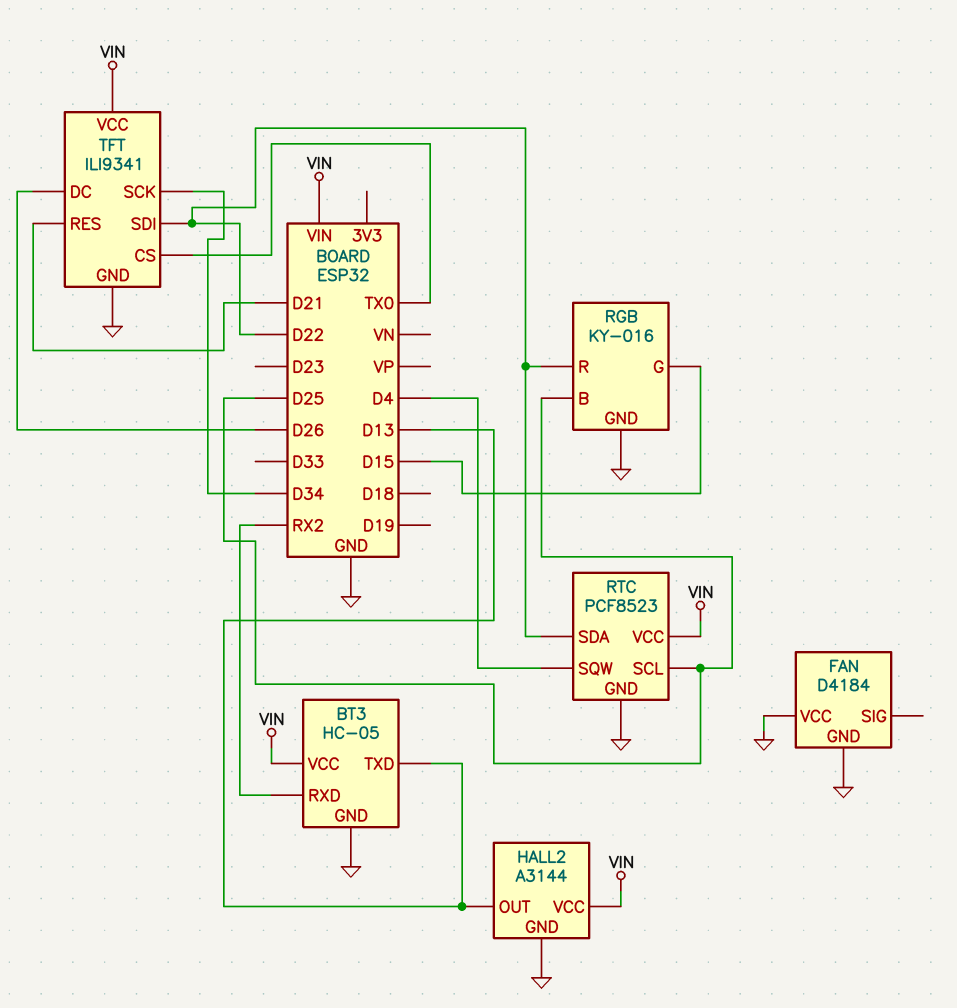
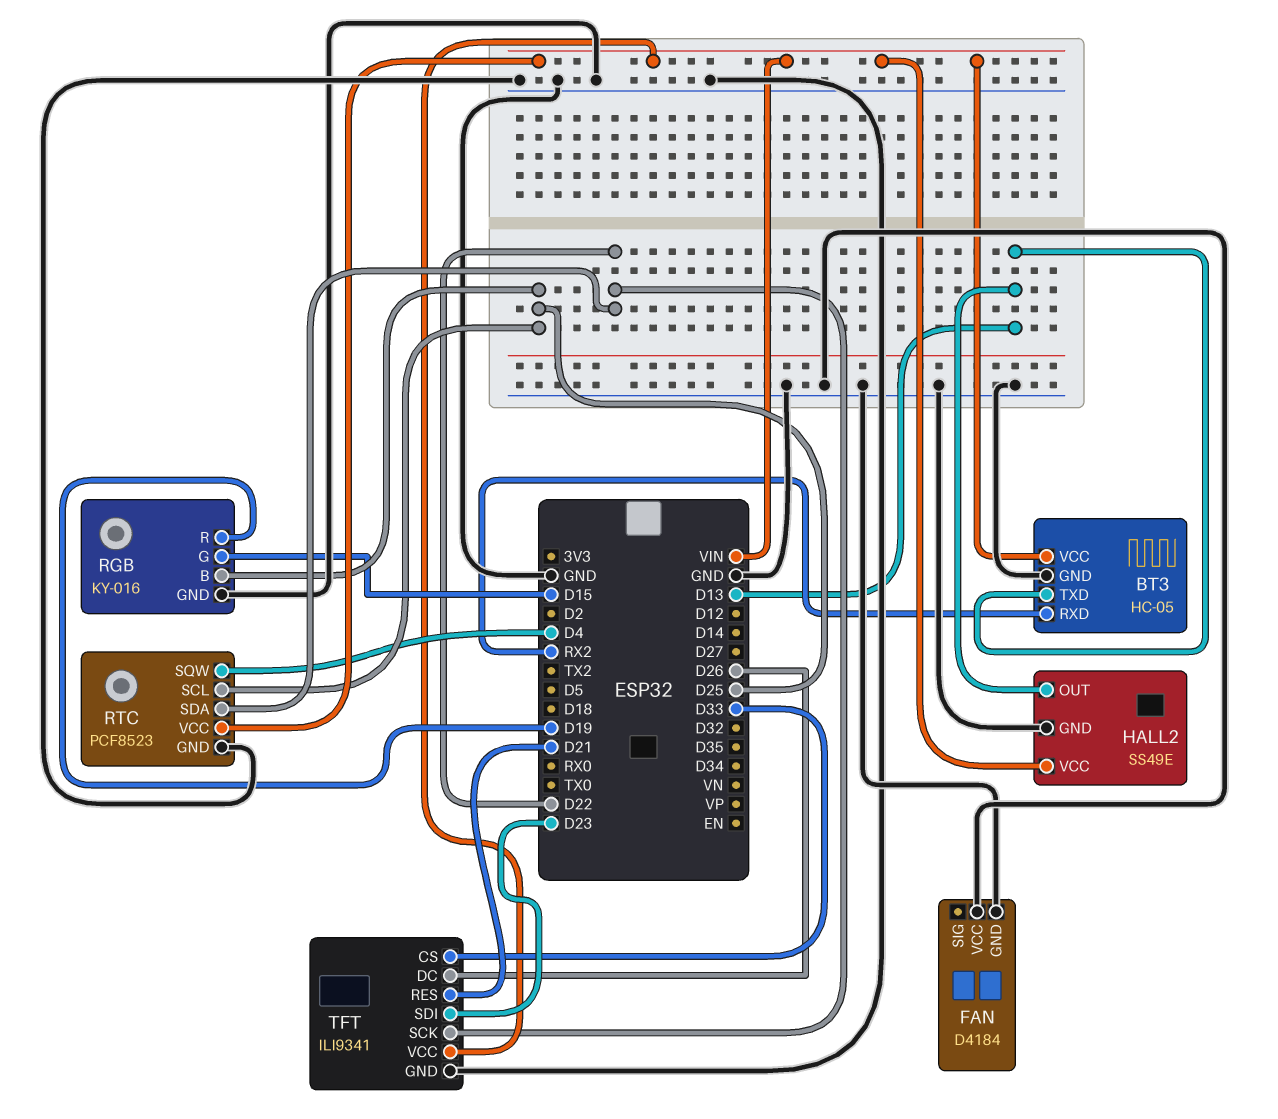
HALL2: A3144 -> SS49E
RGB pin R: D22 -> D19
TFT pin CS: TX0 -> D33
TFT pin SCK: D34 -> D22
TFT pin SDI: D22 -> D23

